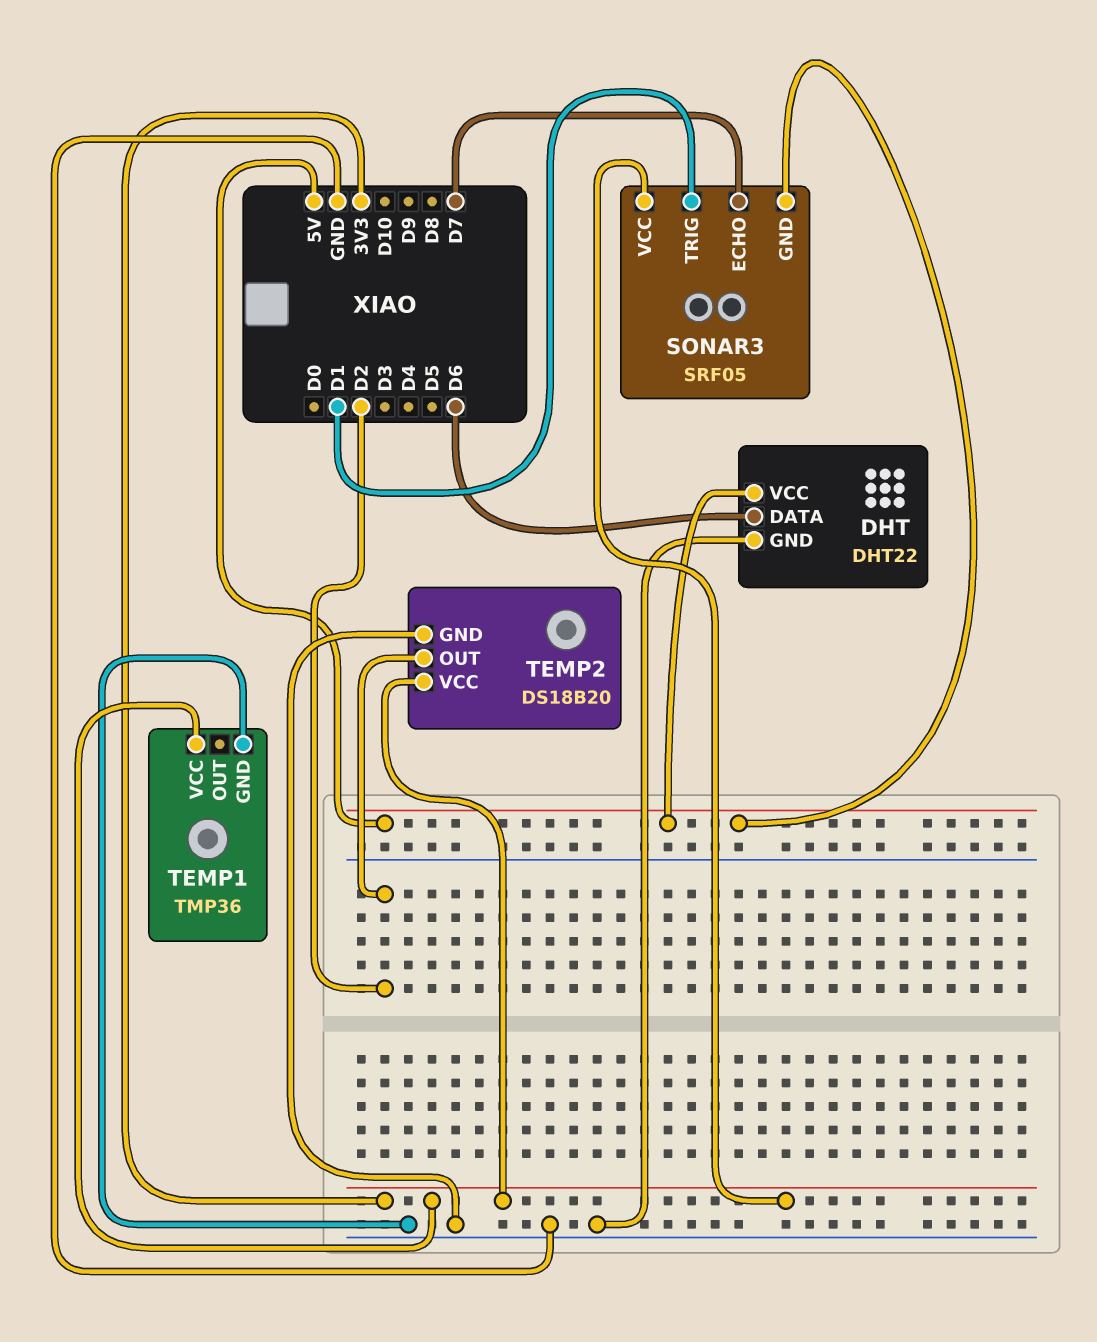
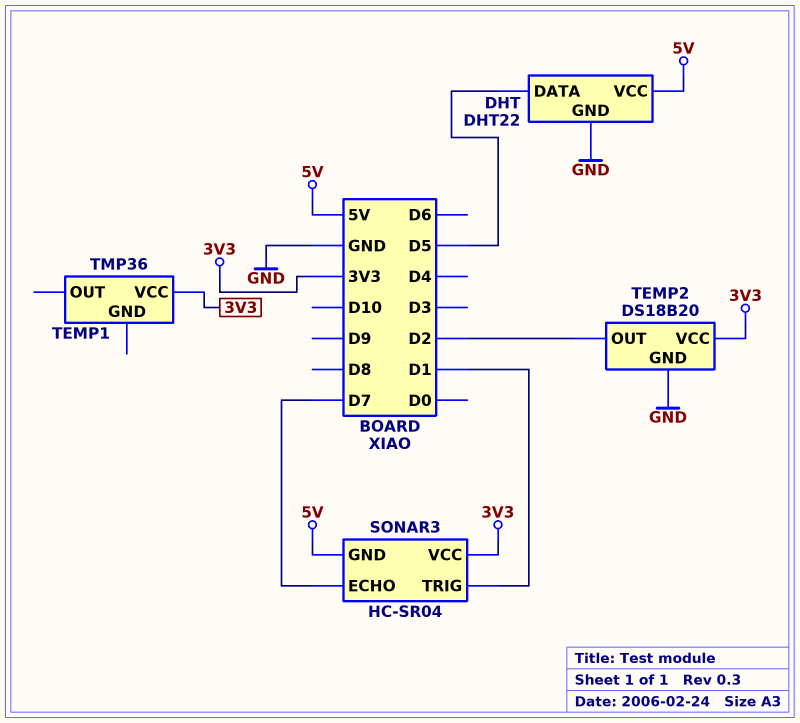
DHT pin DATA: D6 -> D5
SONAR3: SRF05 -> HC-SR04
TEMP1 pin GND: GND -> none

